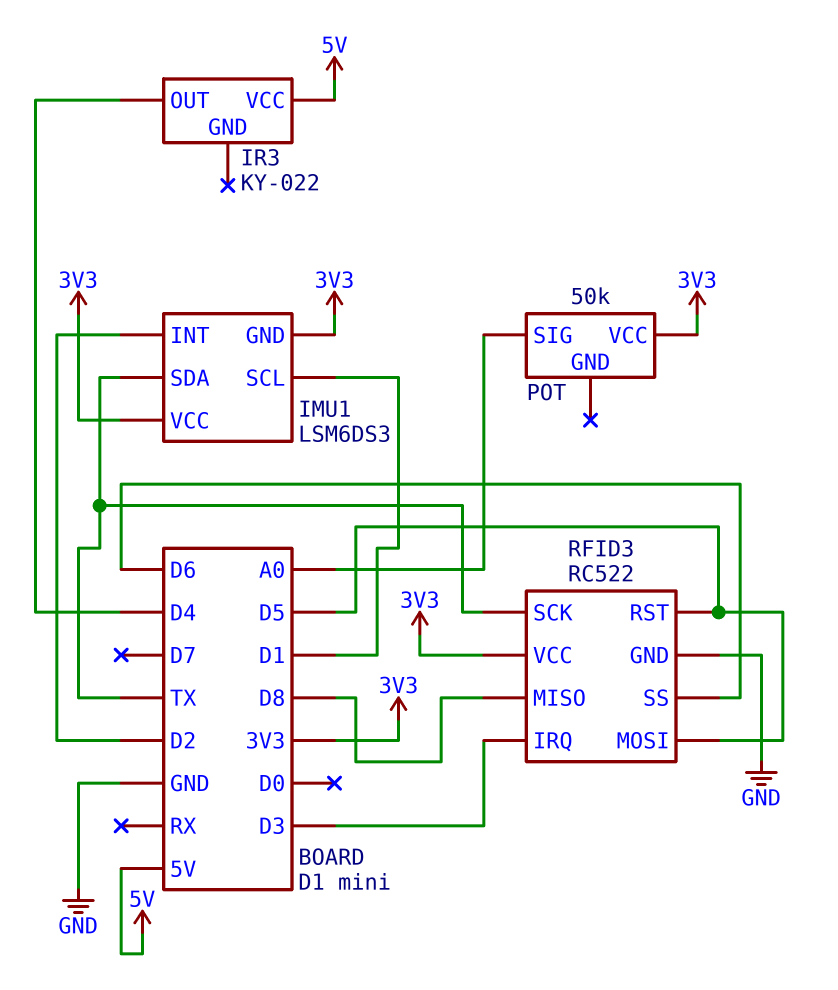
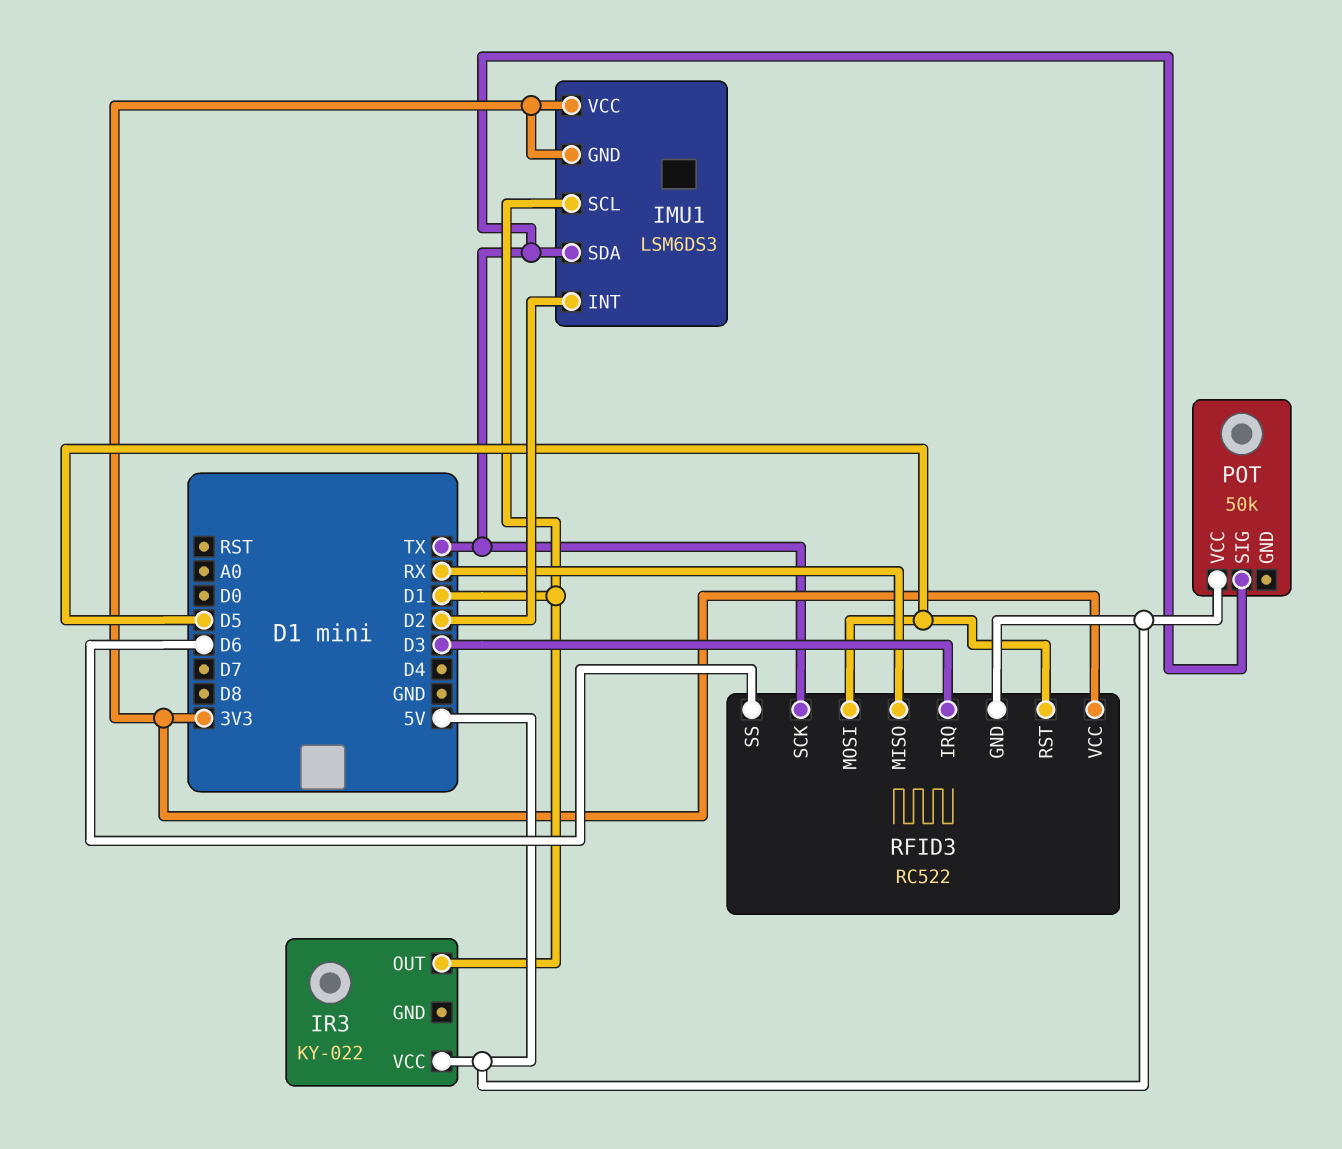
IR3 pin OUT: D4 -> D1
POT pin SIG: A0 -> TX
POT pin VCC: 3V3 -> 5V
RFID3 pin GND: GND -> 5V
RFID3 pin MISO: D8 -> RX

